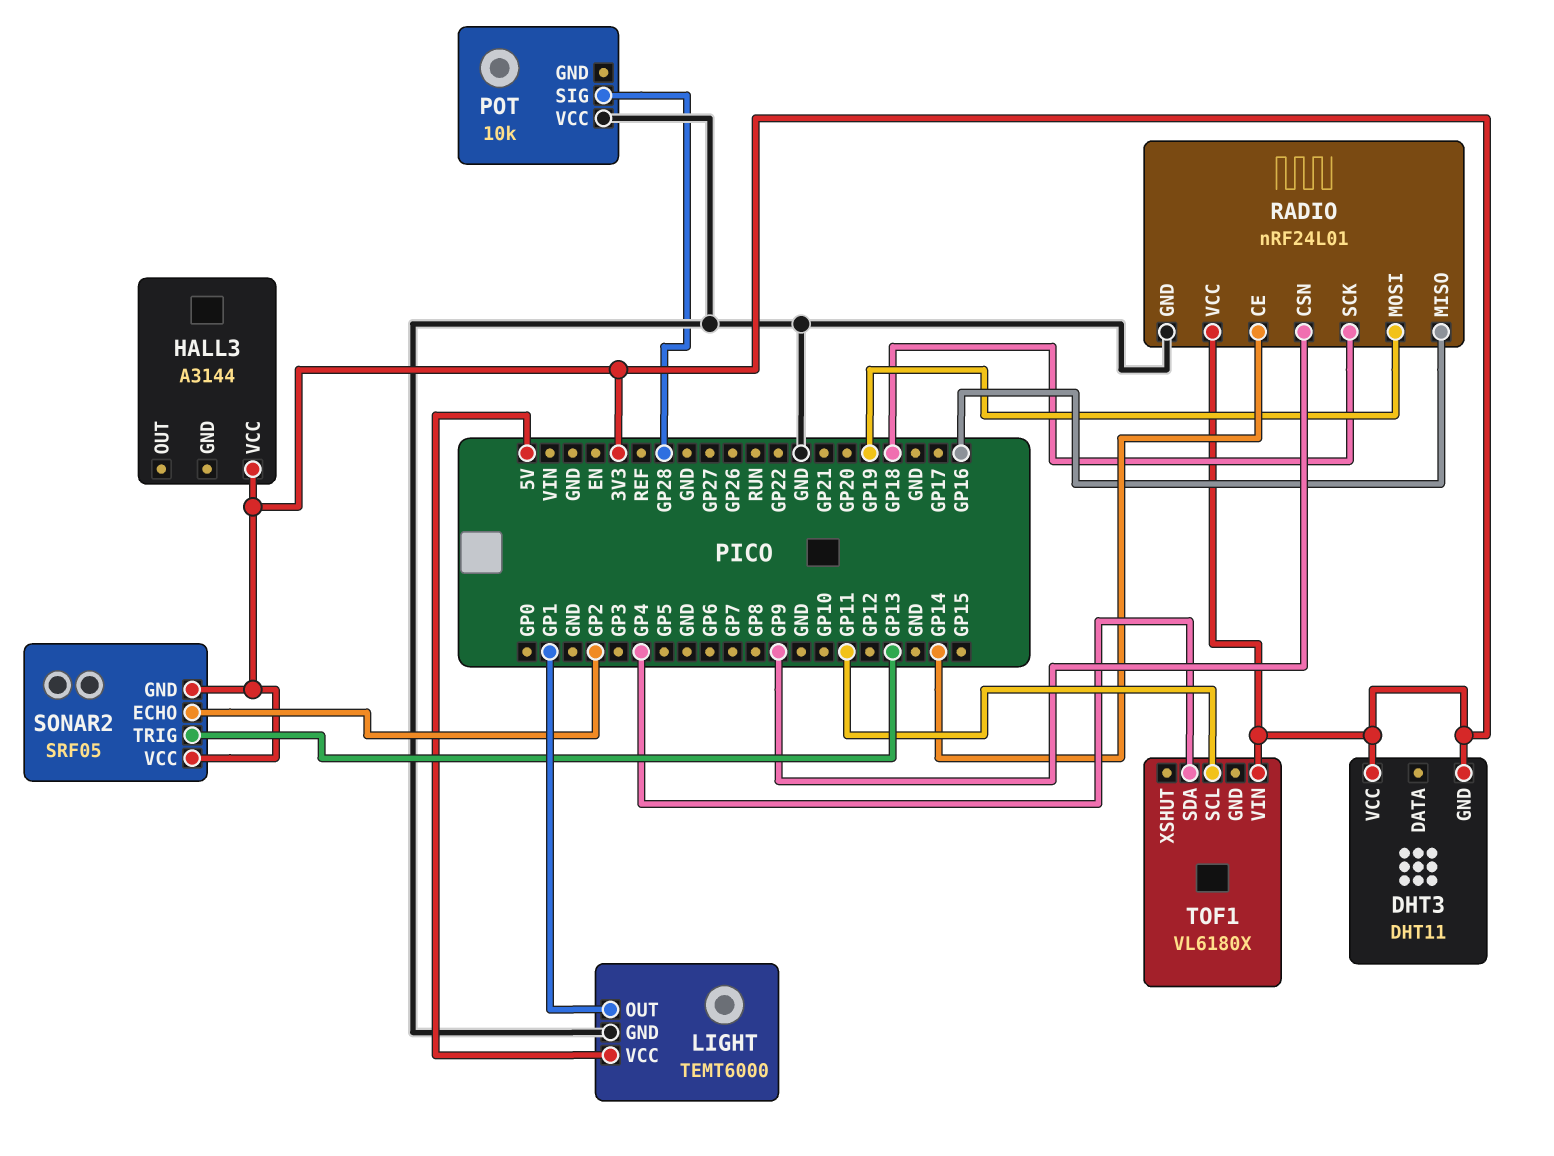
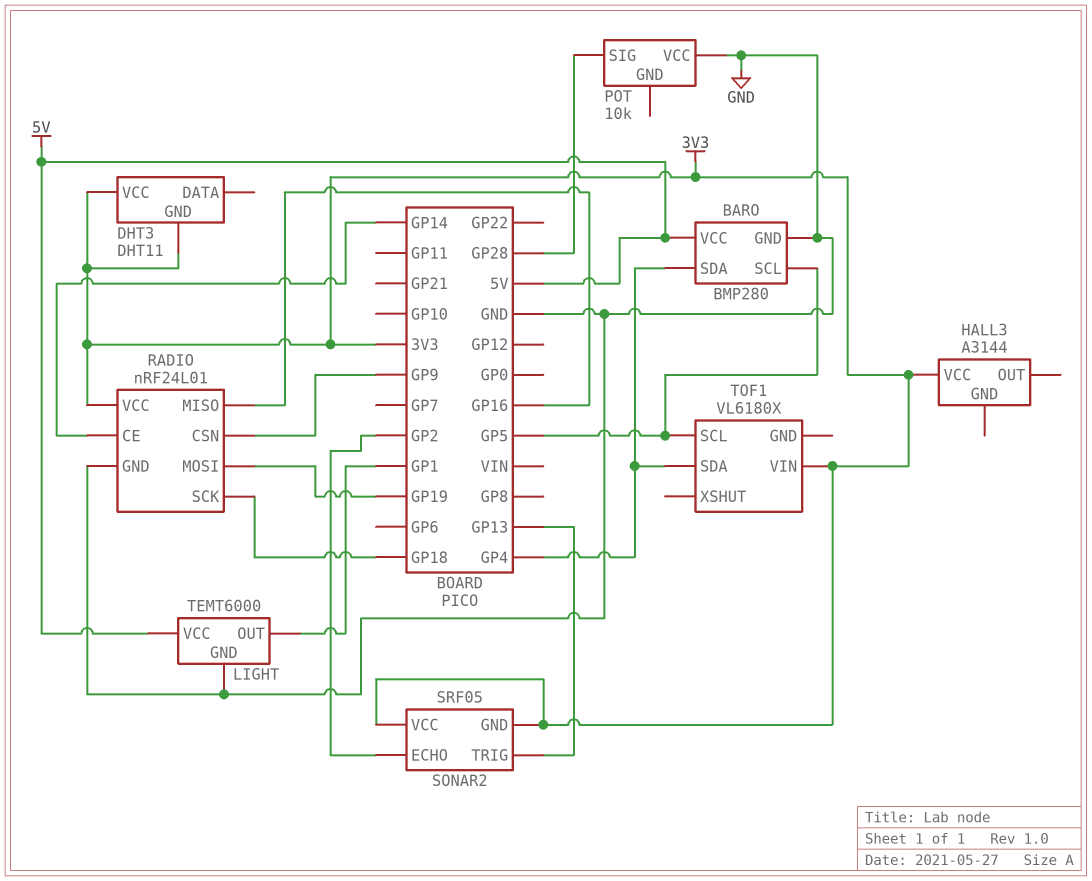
BARO: none -> BMP280
BARO pin GND: none -> GND
BARO pin SCL: none -> GP5
BARO pin SDA: none -> GP4
BARO pin VCC: none -> 5V
TOF1 pin SCL: GP11 -> GP5

